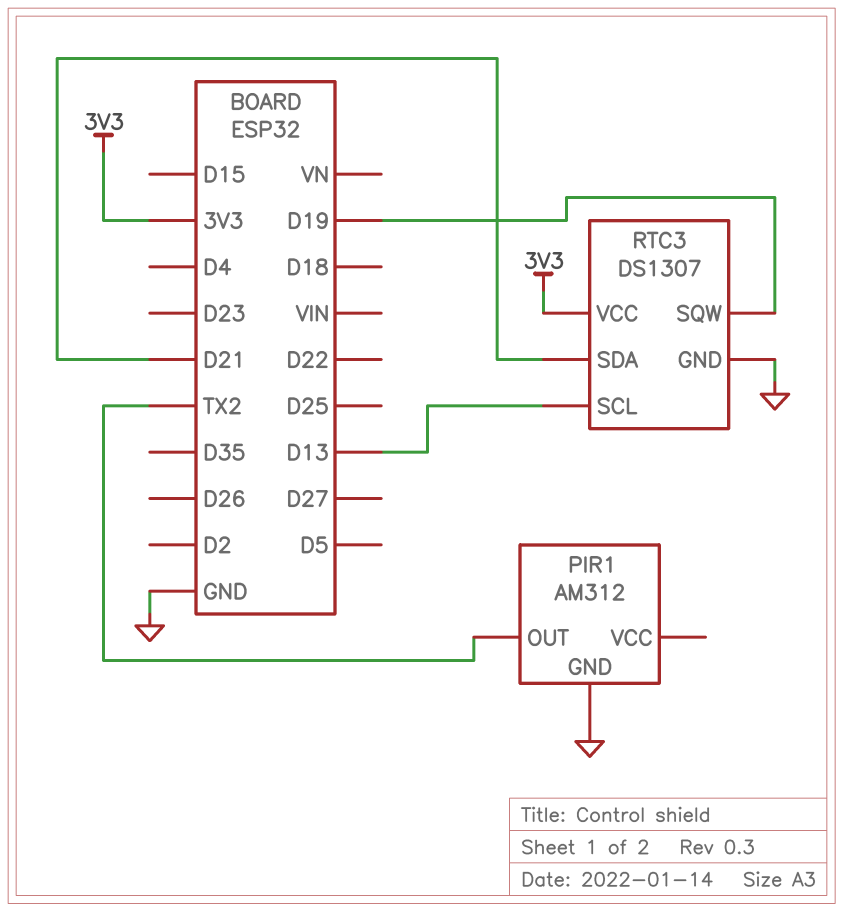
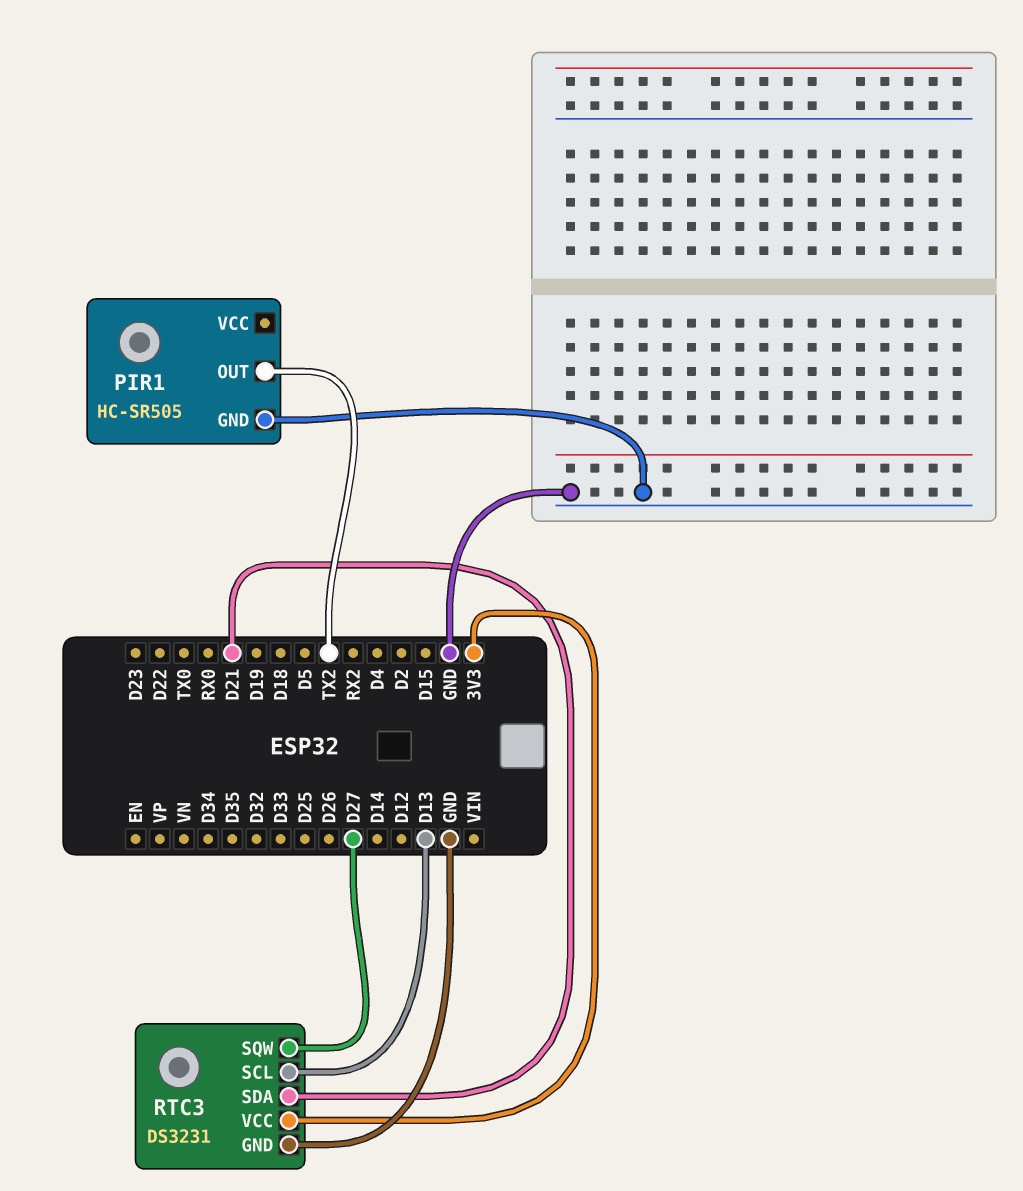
PIR1: AM312 -> HC-SR505
RTC3: DS1307 -> DS3231
RTC3 pin SQW: D19 -> D27

